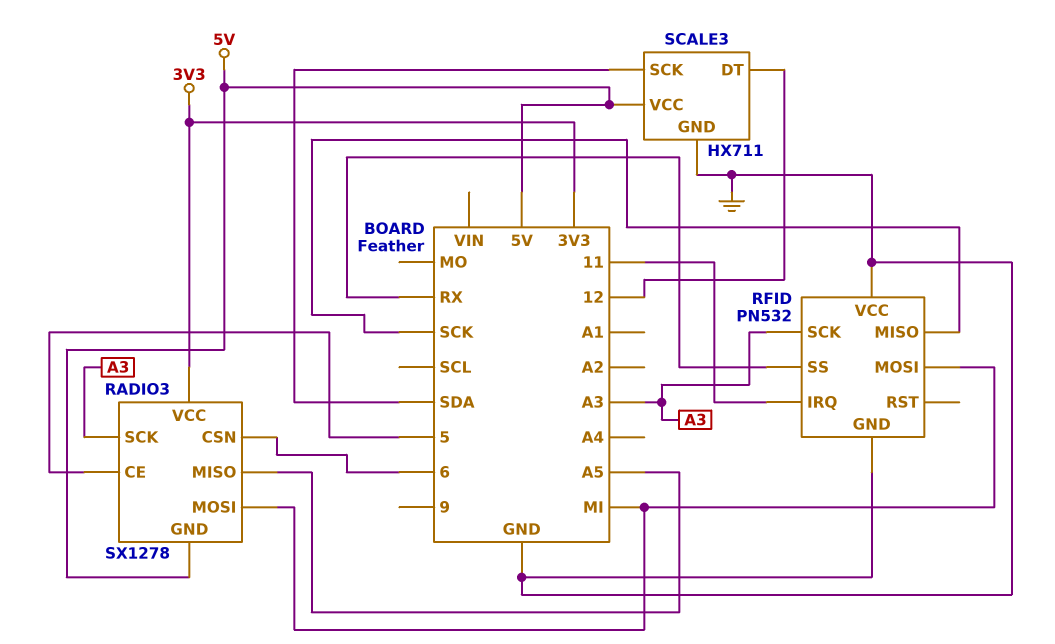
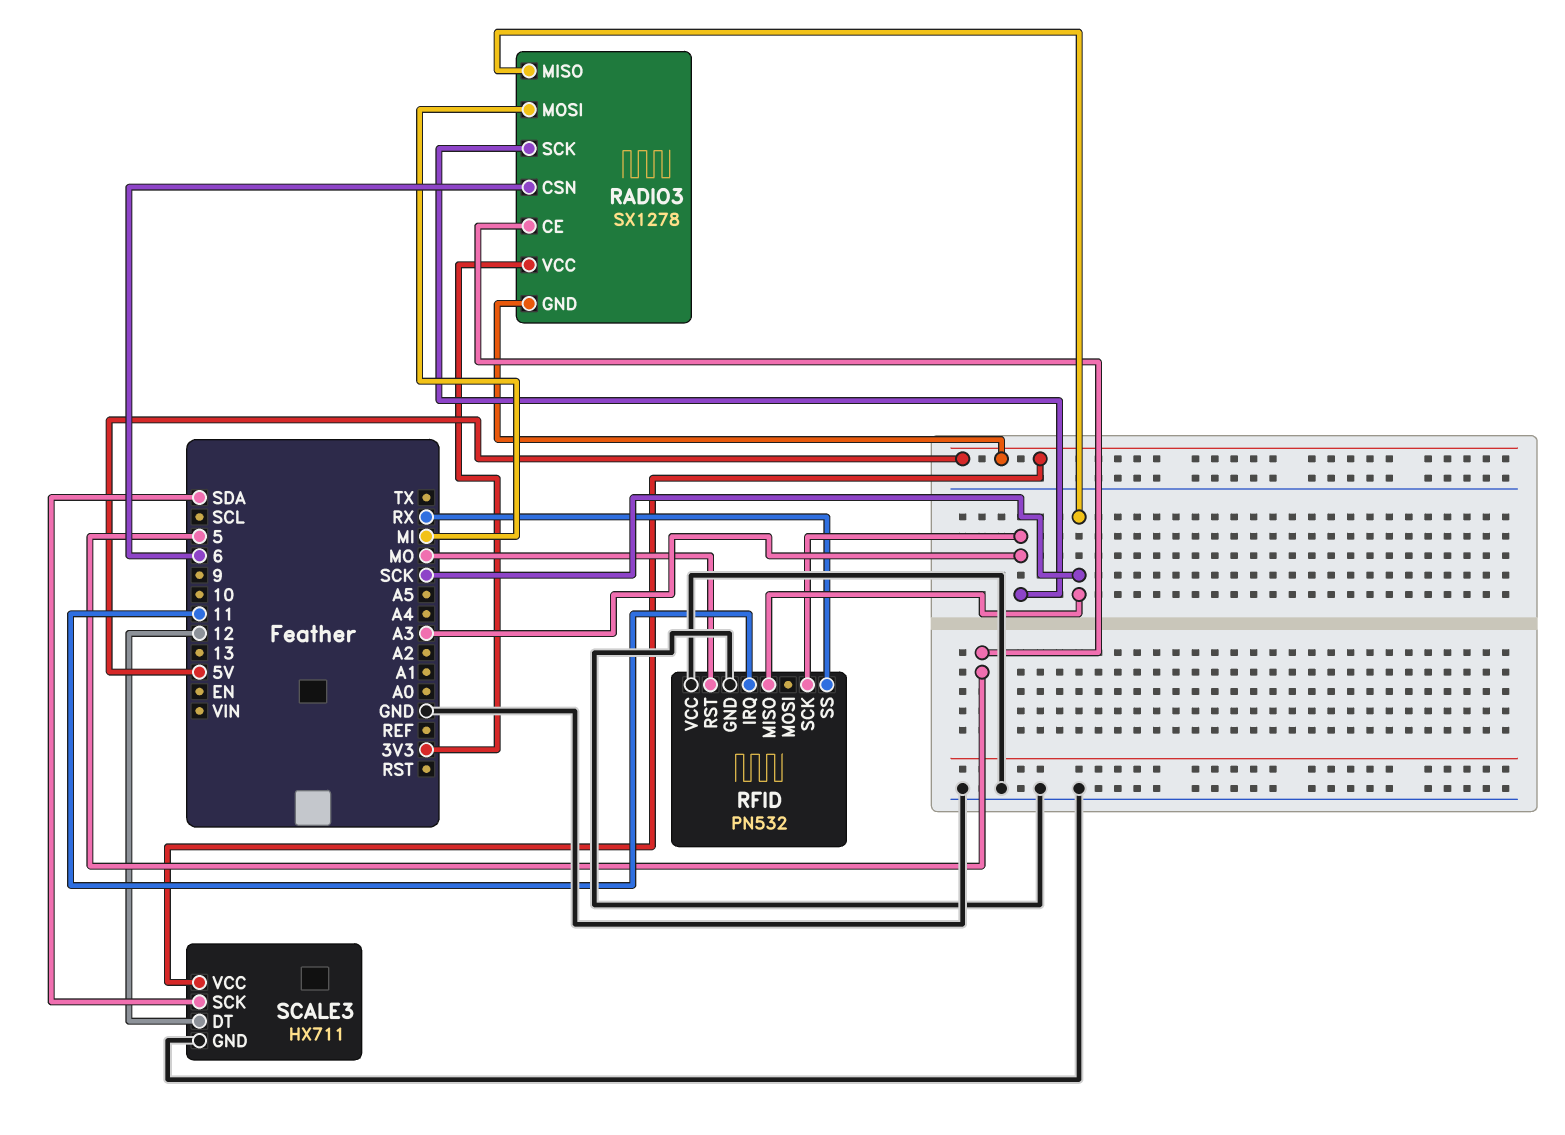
RADIO3 pin MISO: A5 -> SCK
RFID pin MOSI: MI -> none
RFID pin RST: none -> MO

